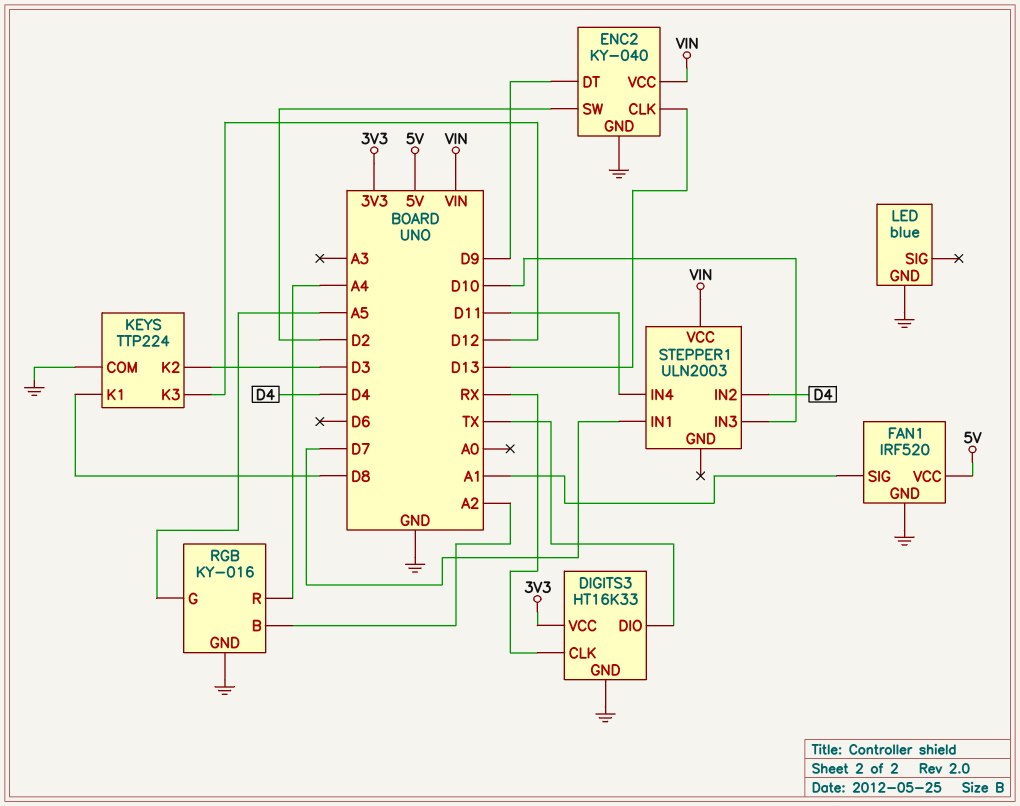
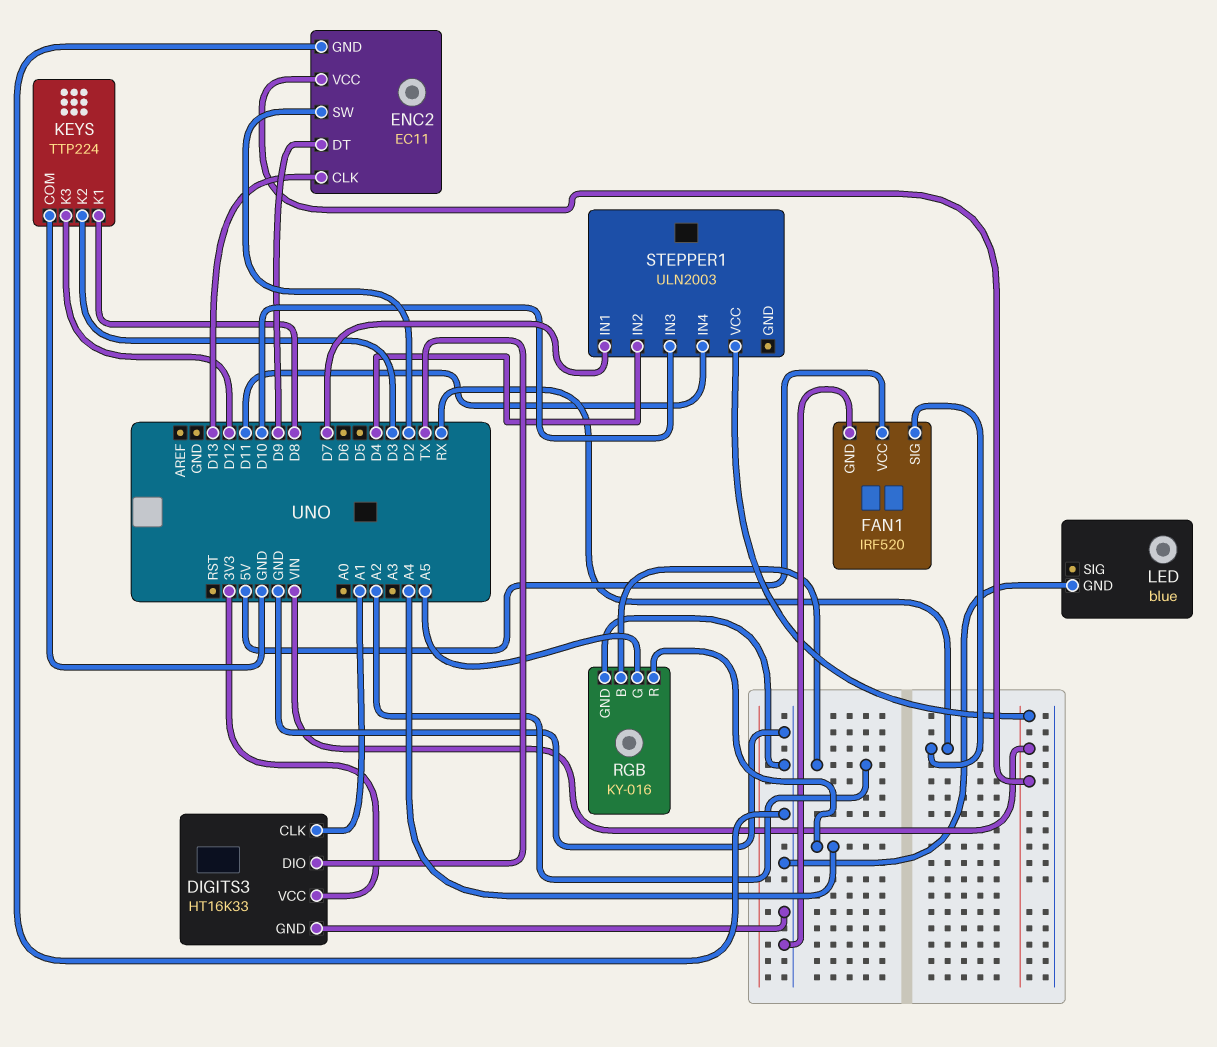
DIGITS3 pin CLK: RX -> A1
ENC2: KY-040 -> EC11
FAN1 pin SIG: A1 -> RX

